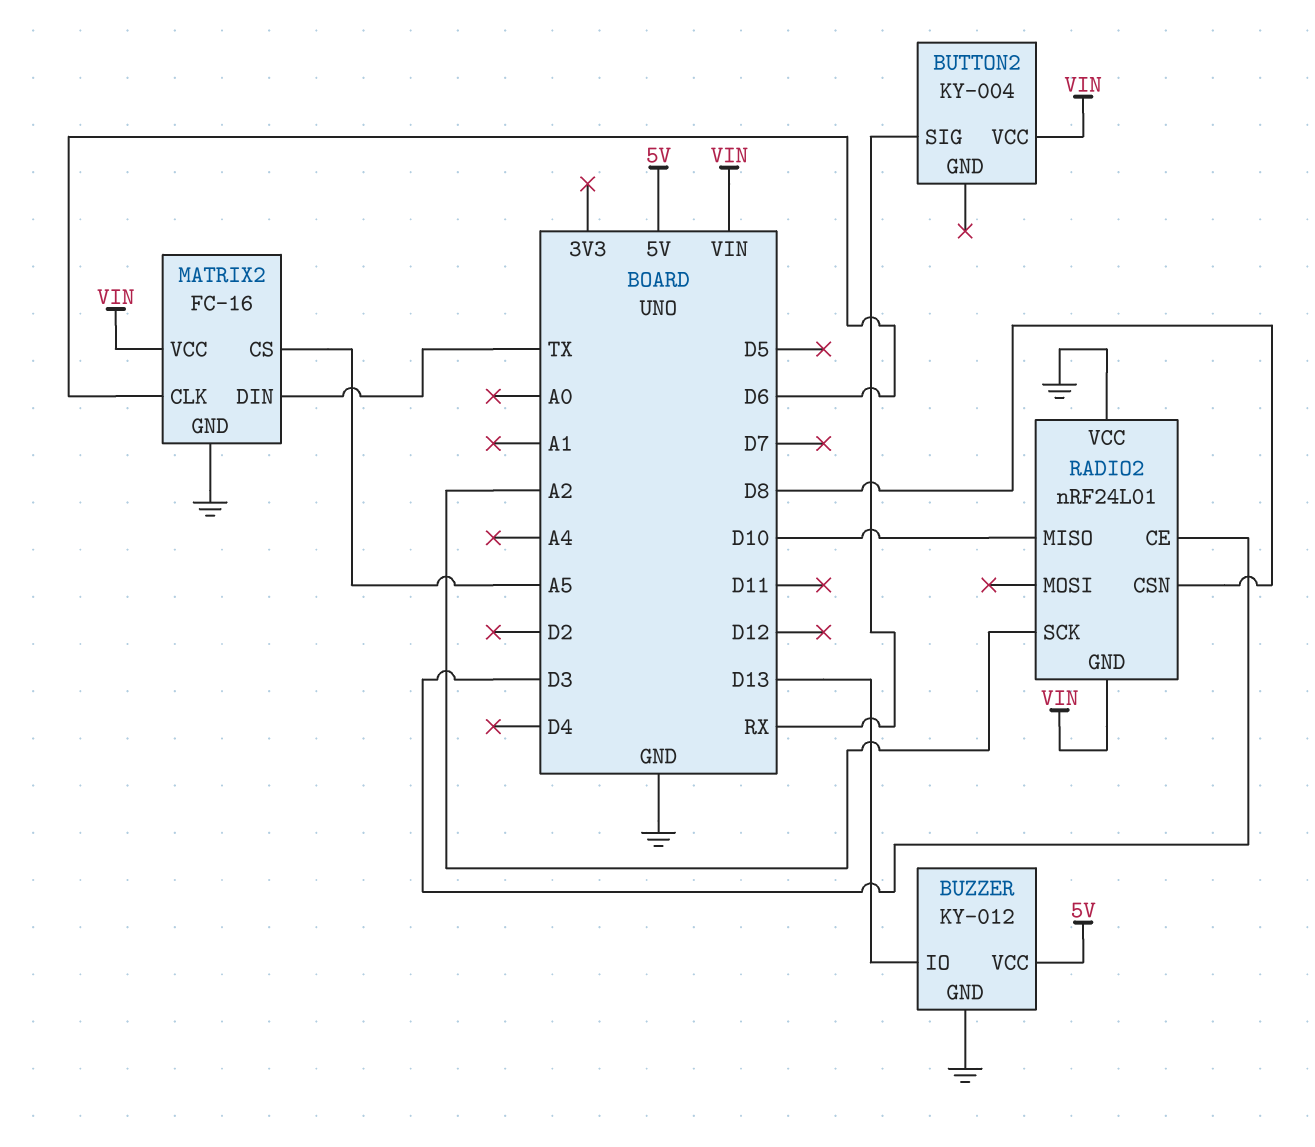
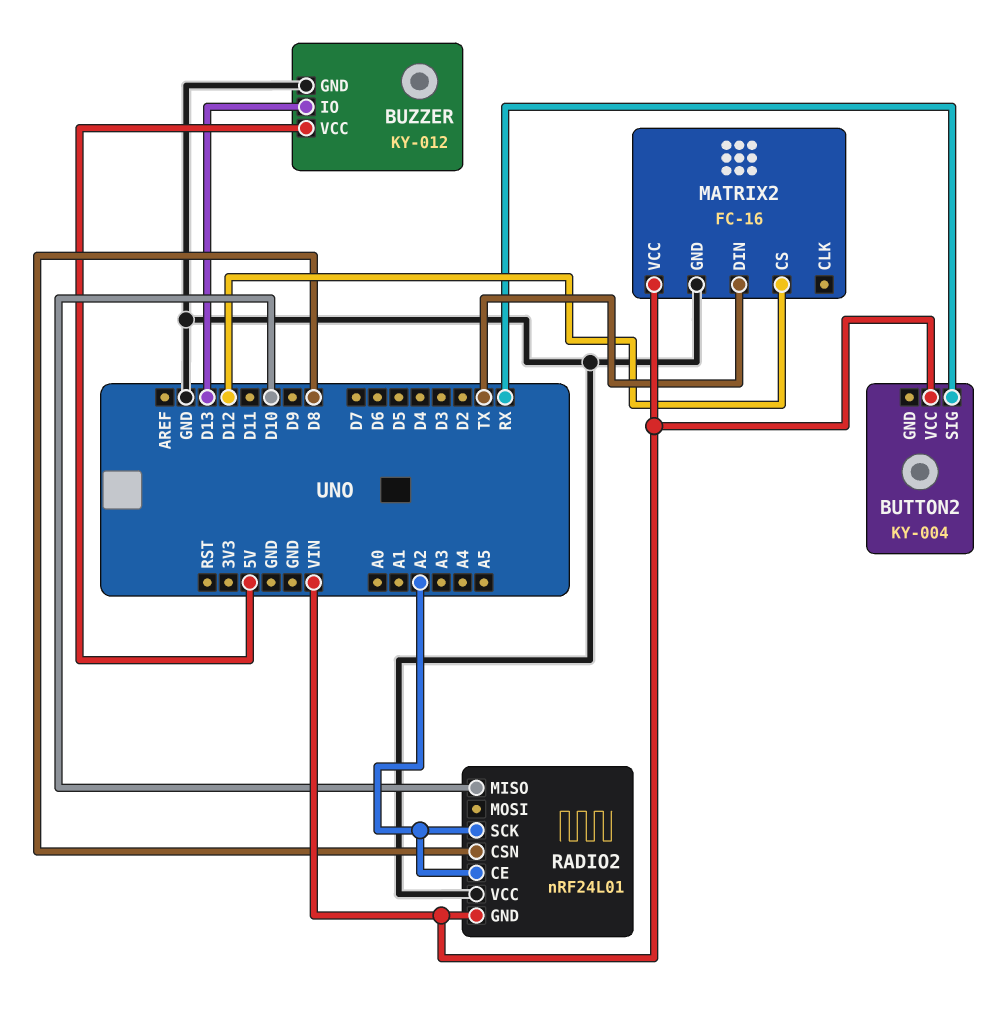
MATRIX2 pin CLK: D6 -> none
MATRIX2 pin CS: A5 -> D12
RADIO2 pin CE: D3 -> A2

